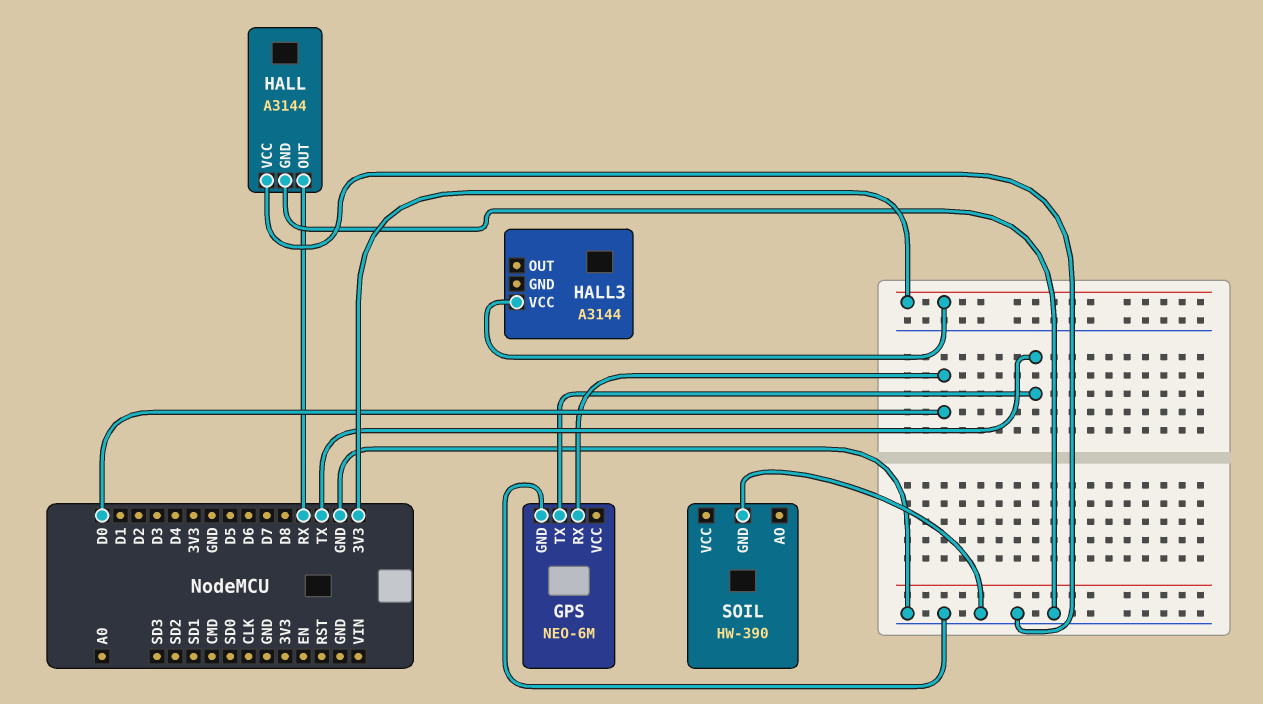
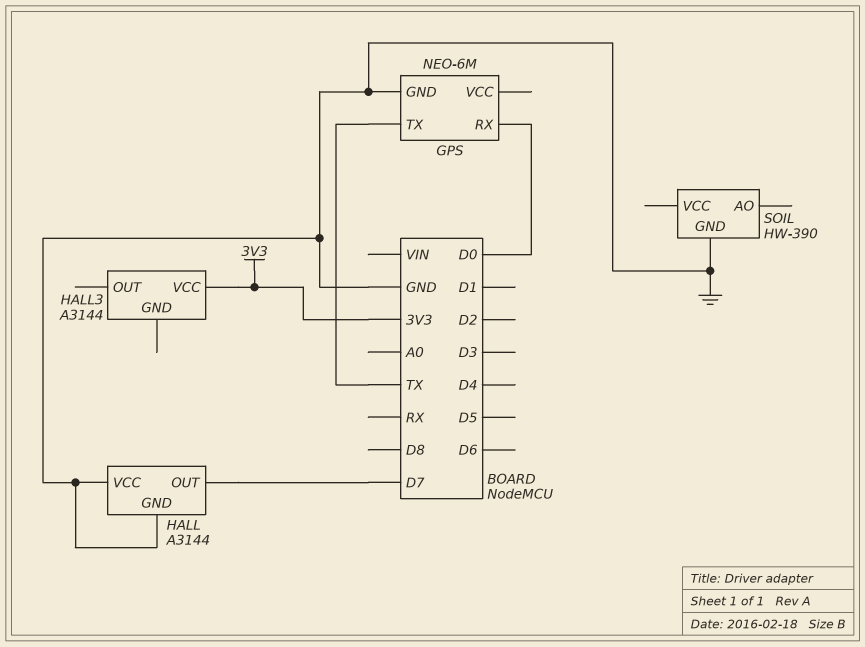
HALL pin OUT: RX -> D7

